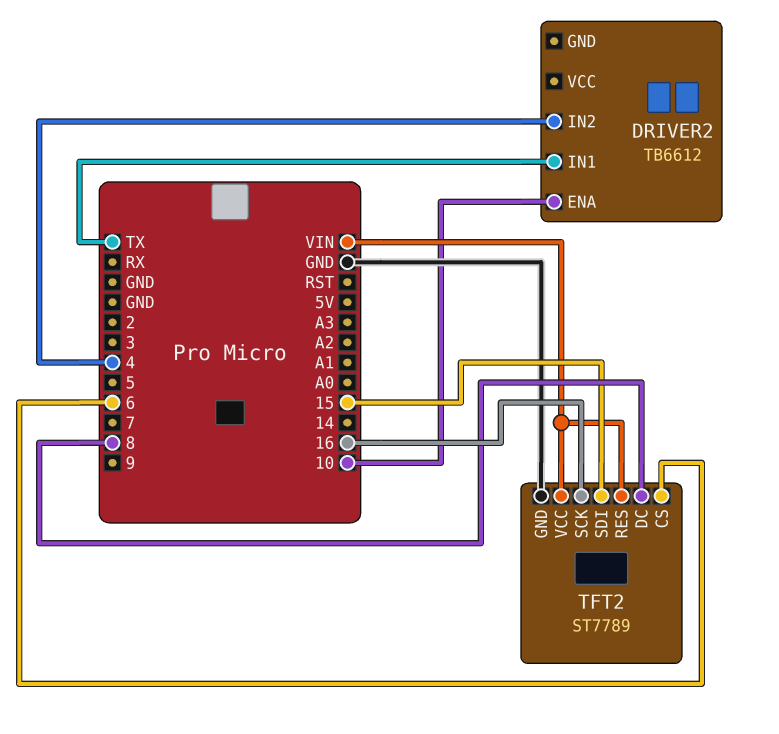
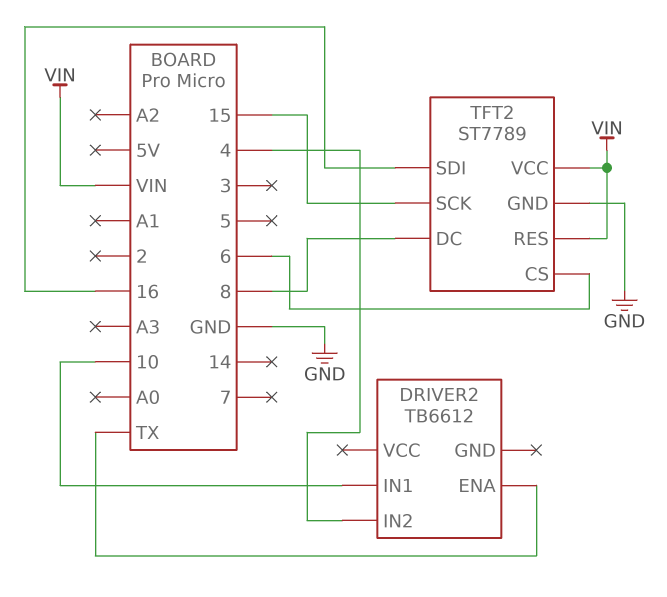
DRIVER2 pin ENA: 10 -> TX
DRIVER2 pin IN1: TX -> 10
TFT2 pin SCK: 16 -> 15
TFT2 pin SDI: 15 -> 16

